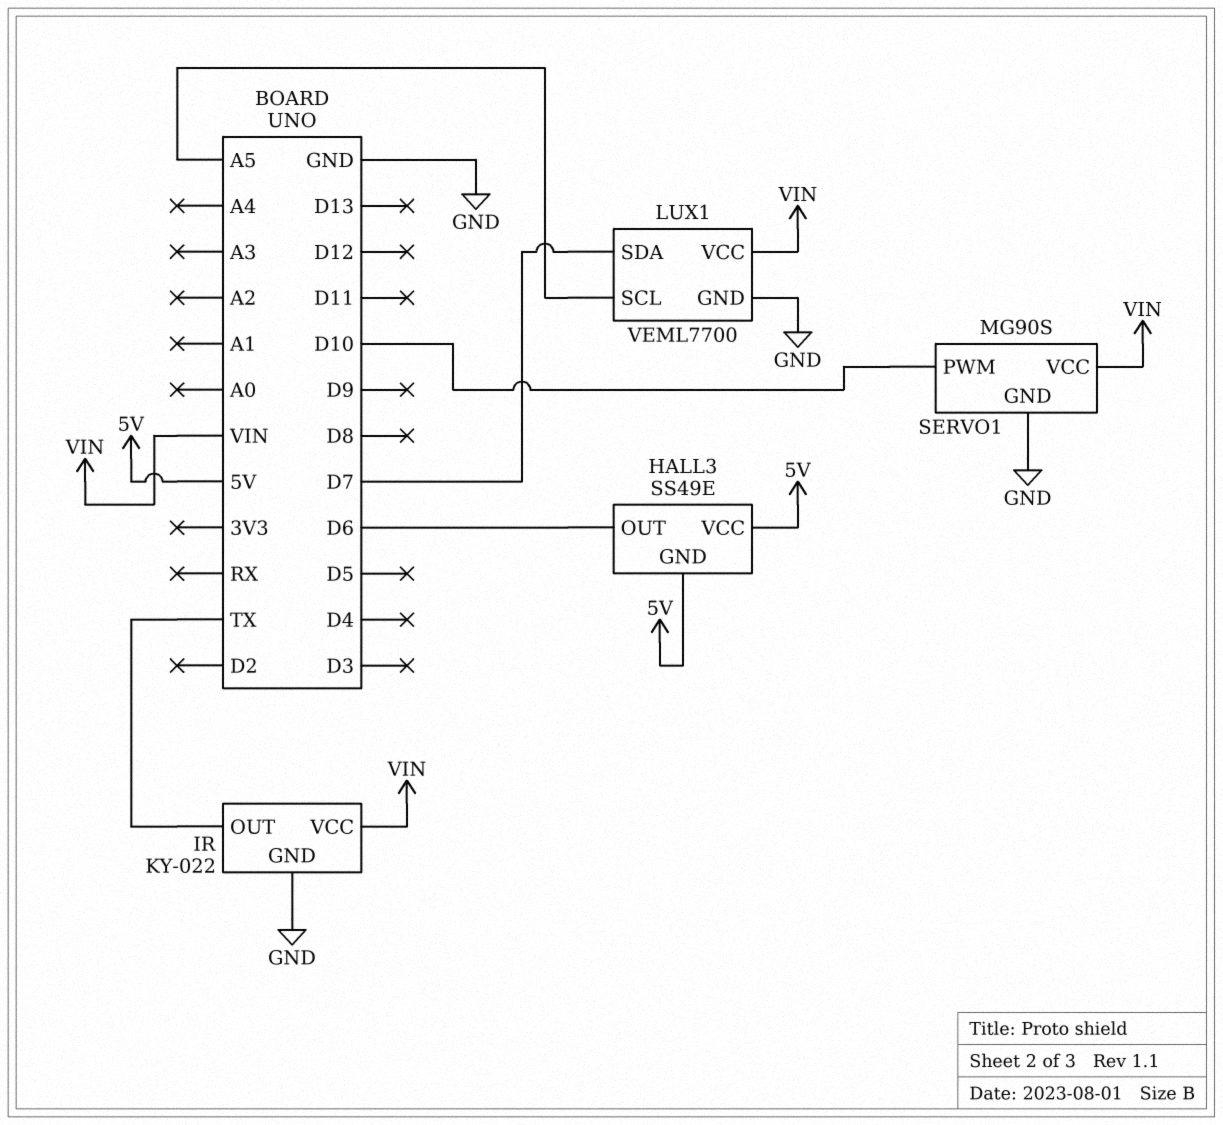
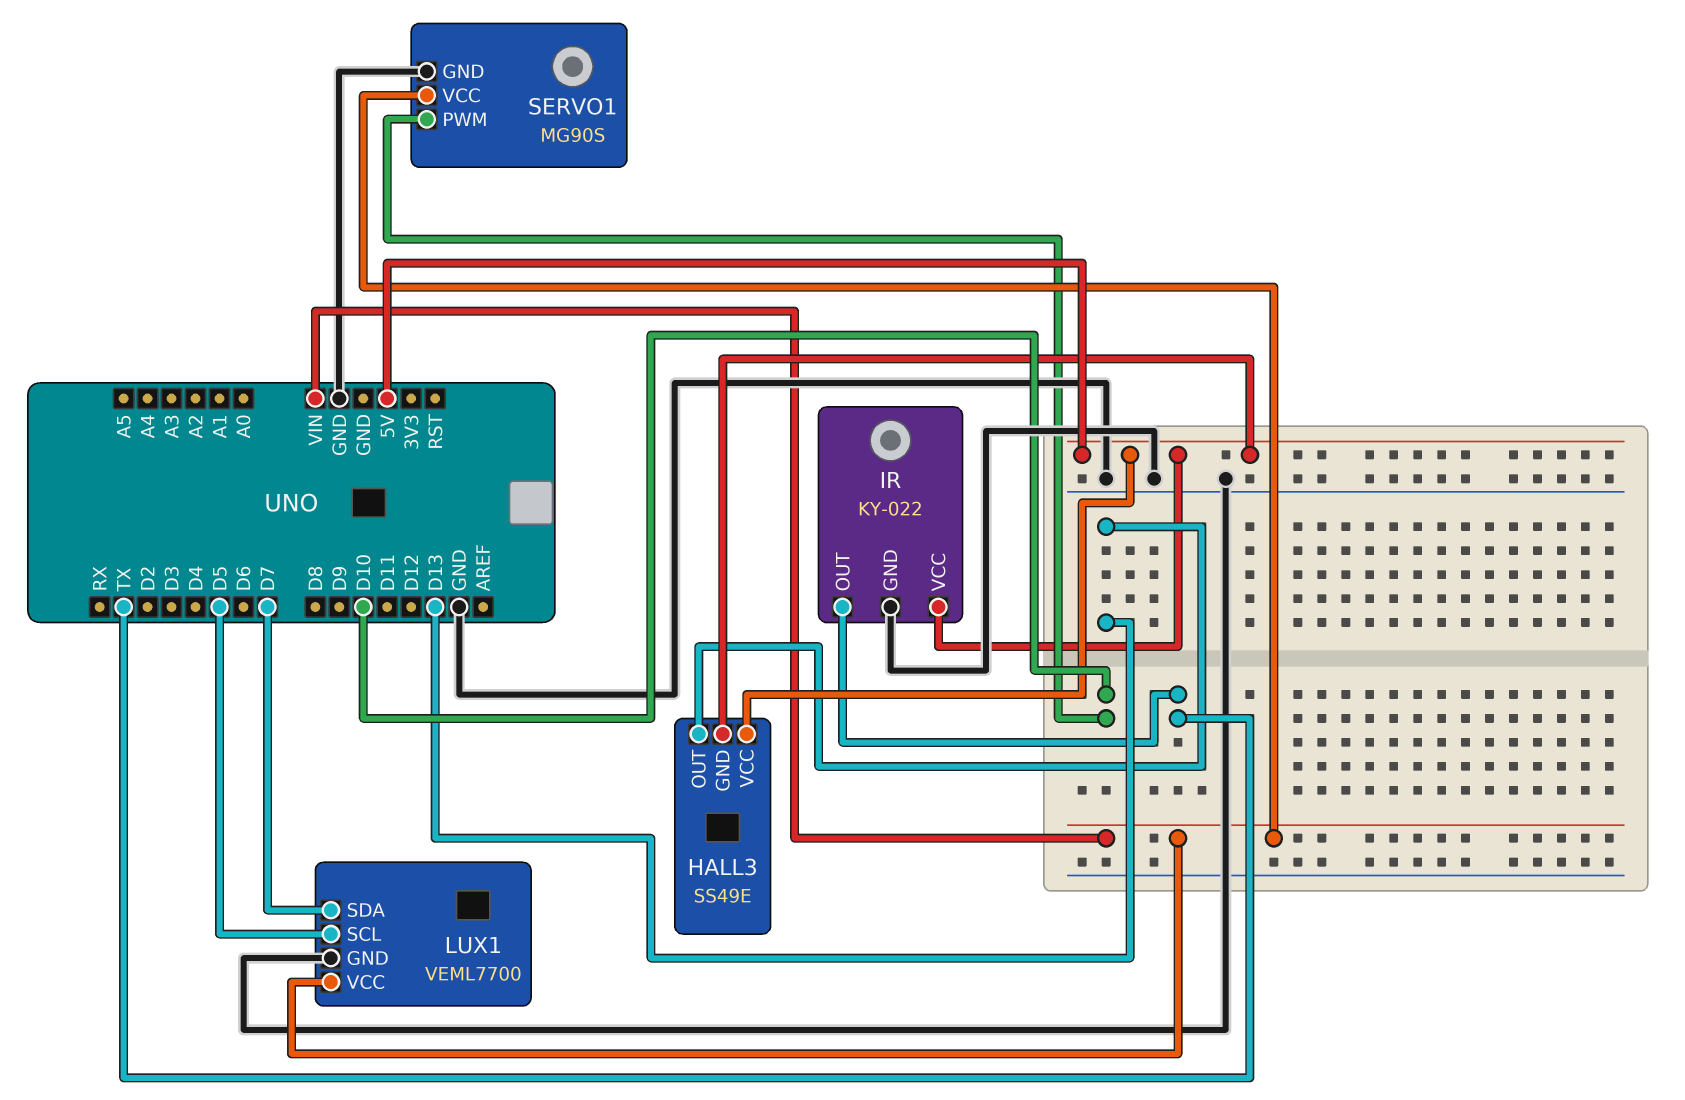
HALL3 pin OUT: D6 -> D13
IR pin VCC: VIN -> 5V
LUX1 pin SCL: A5 -> D5

